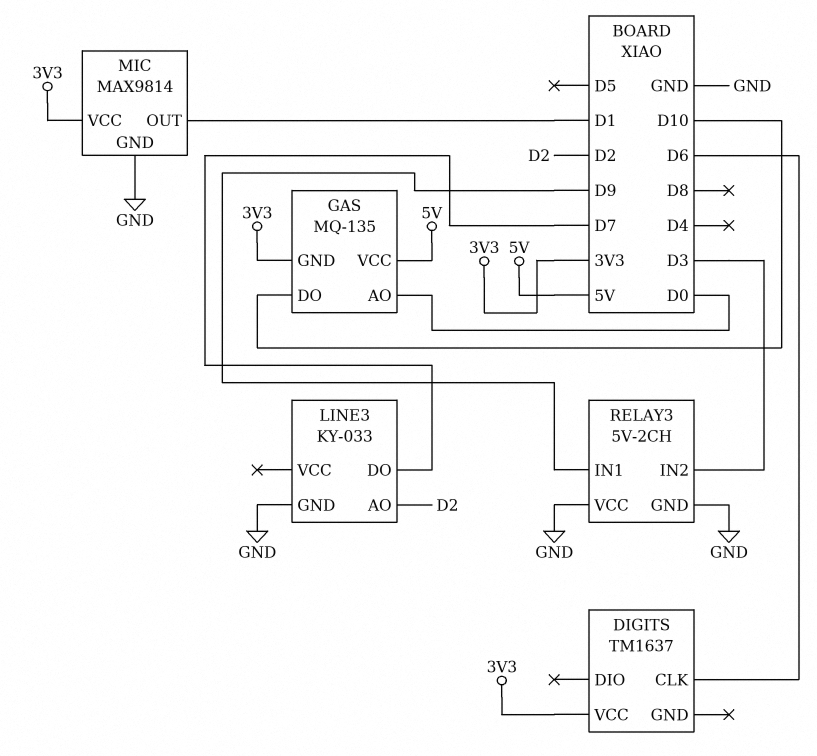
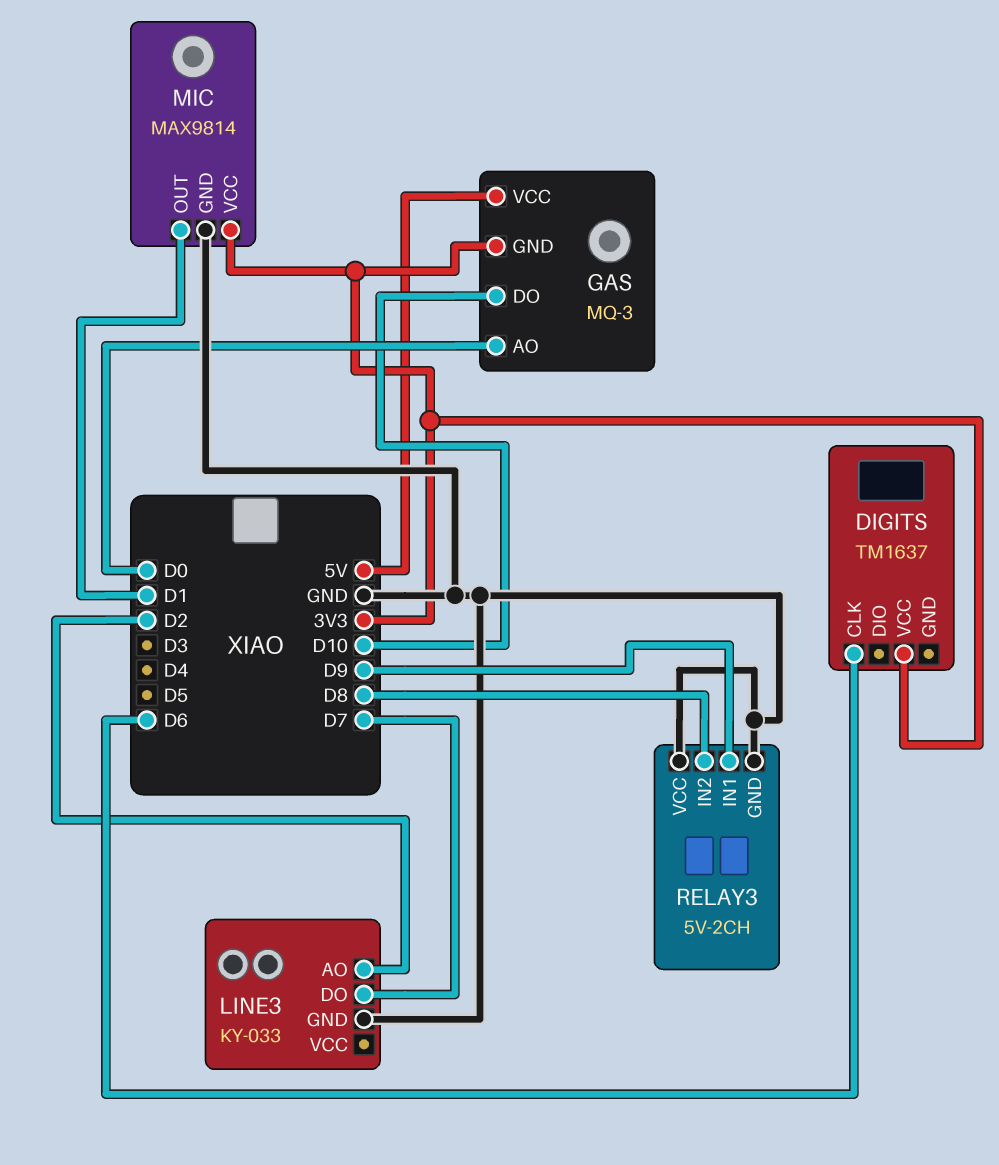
GAS: MQ-135 -> MQ-3
RELAY3 pin IN2: D3 -> D8

